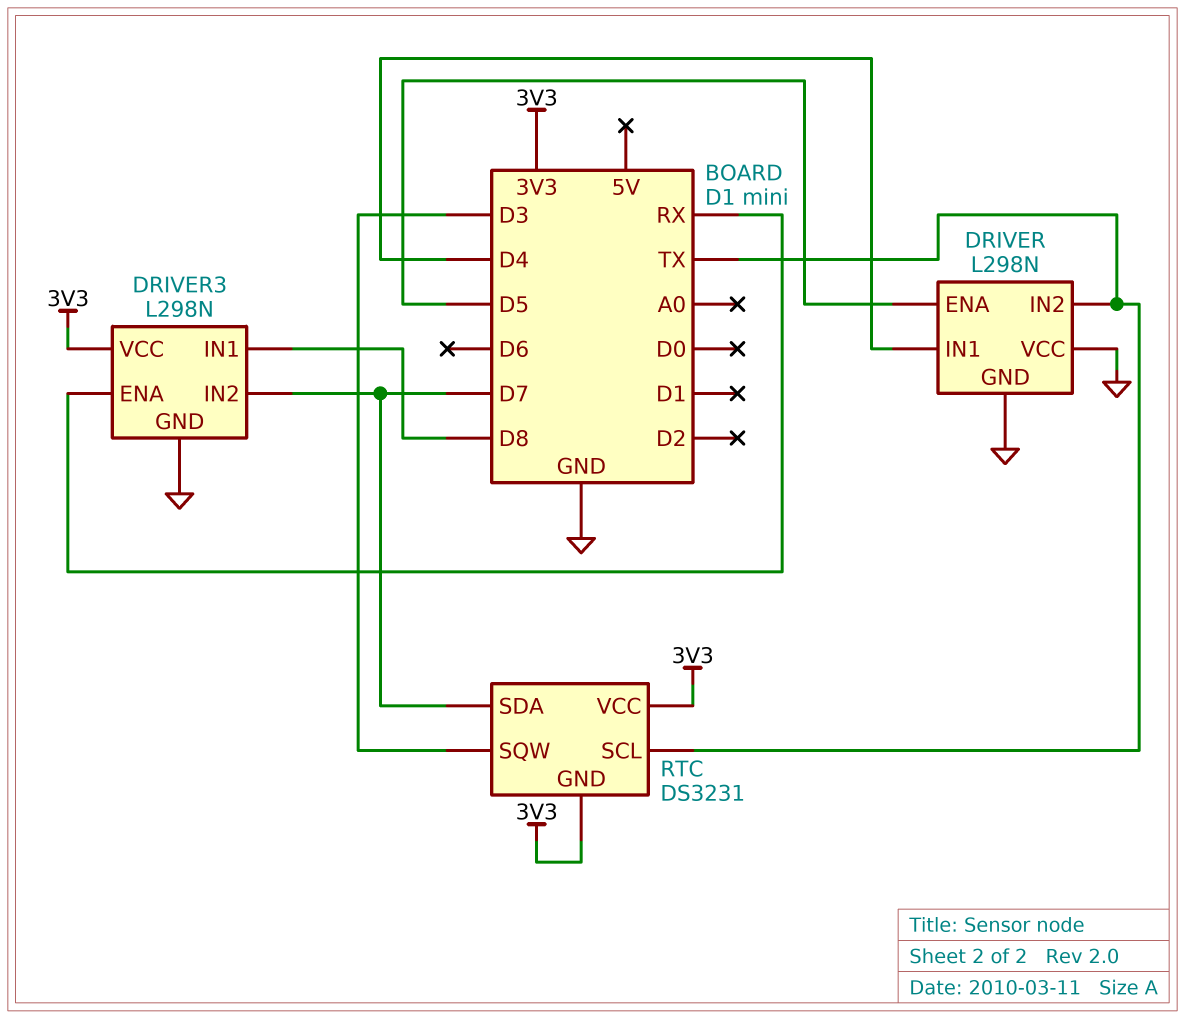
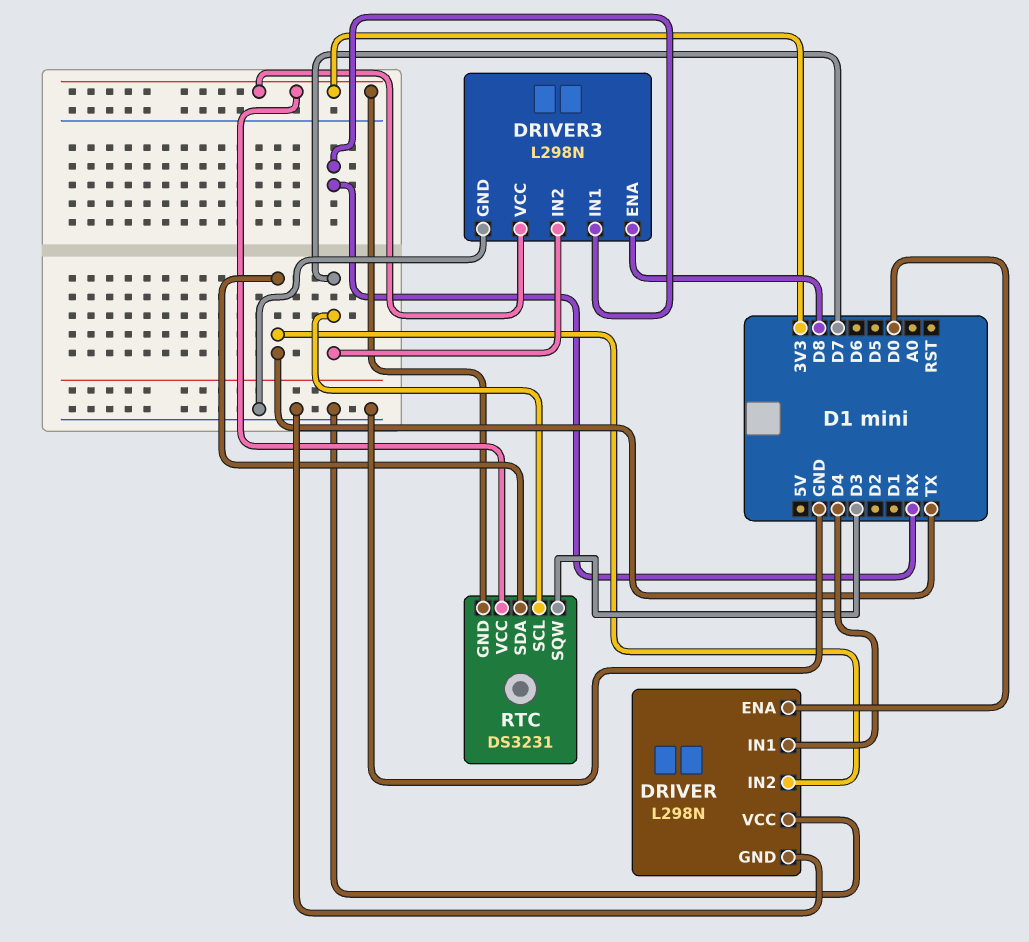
DRIVER pin ENA: D5 -> D0
DRIVER3 pin ENA: RX -> D8
DRIVER3 pin IN1: D8 -> RX
RTC pin SCL: TX -> D7
RTC pin SDA: D7 -> TX

